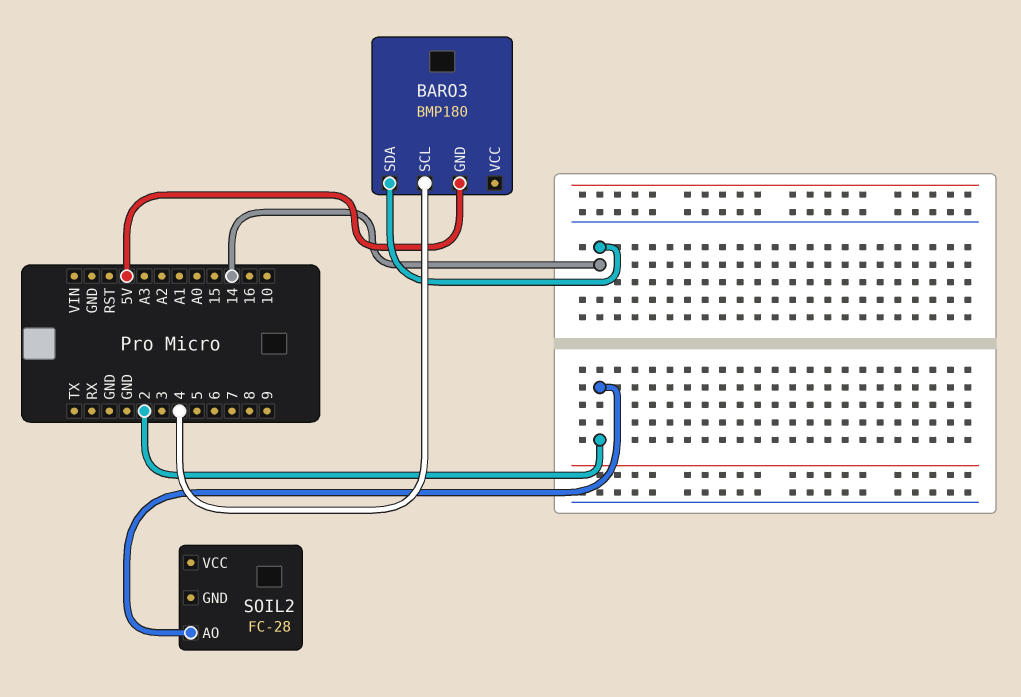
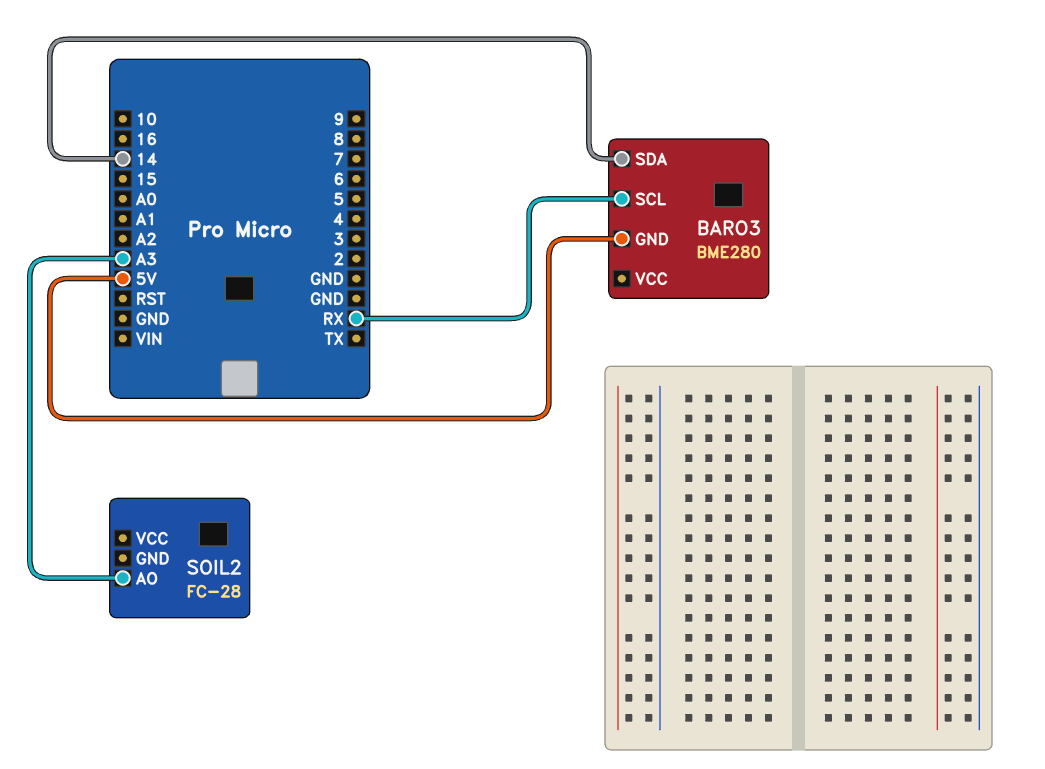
BARO3: BMP180 -> BME280
BARO3 pin SCL: 4 -> RX
SOIL2 pin AO: 2 -> A3

